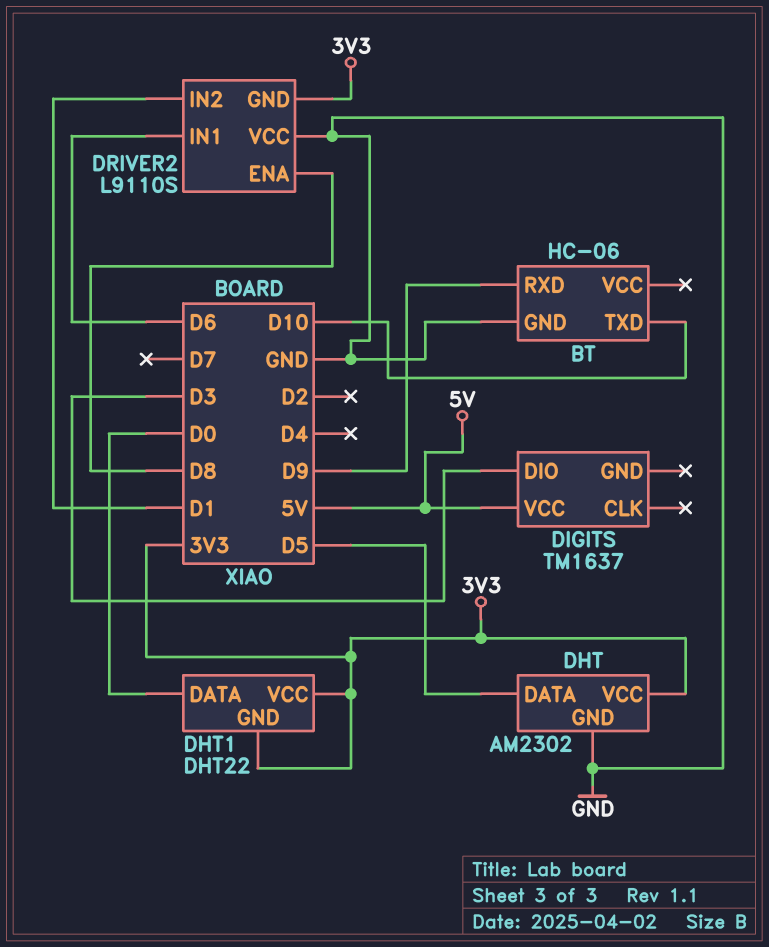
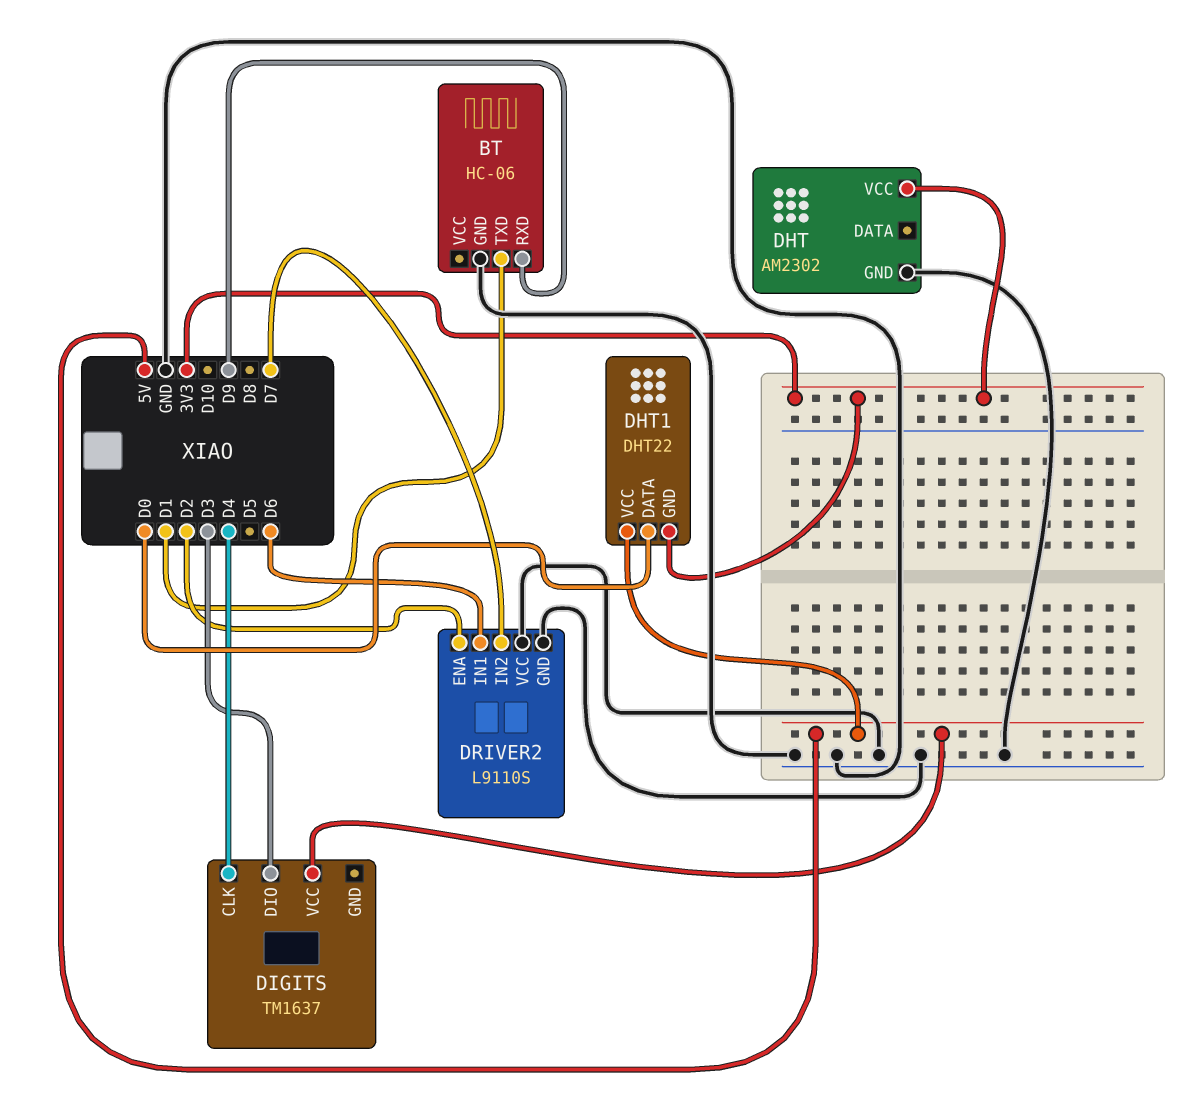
BT pin TXD: D10 -> D1
DHT pin DATA: D5 -> none
DHT1 pin VCC: 3V3 -> 5V
DIGITS pin CLK: none -> D4
DRIVER2 pin ENA: D8 -> D2
DRIVER2 pin GND: 3V3 -> GND
DRIVER2 pin IN2: D1 -> D7

